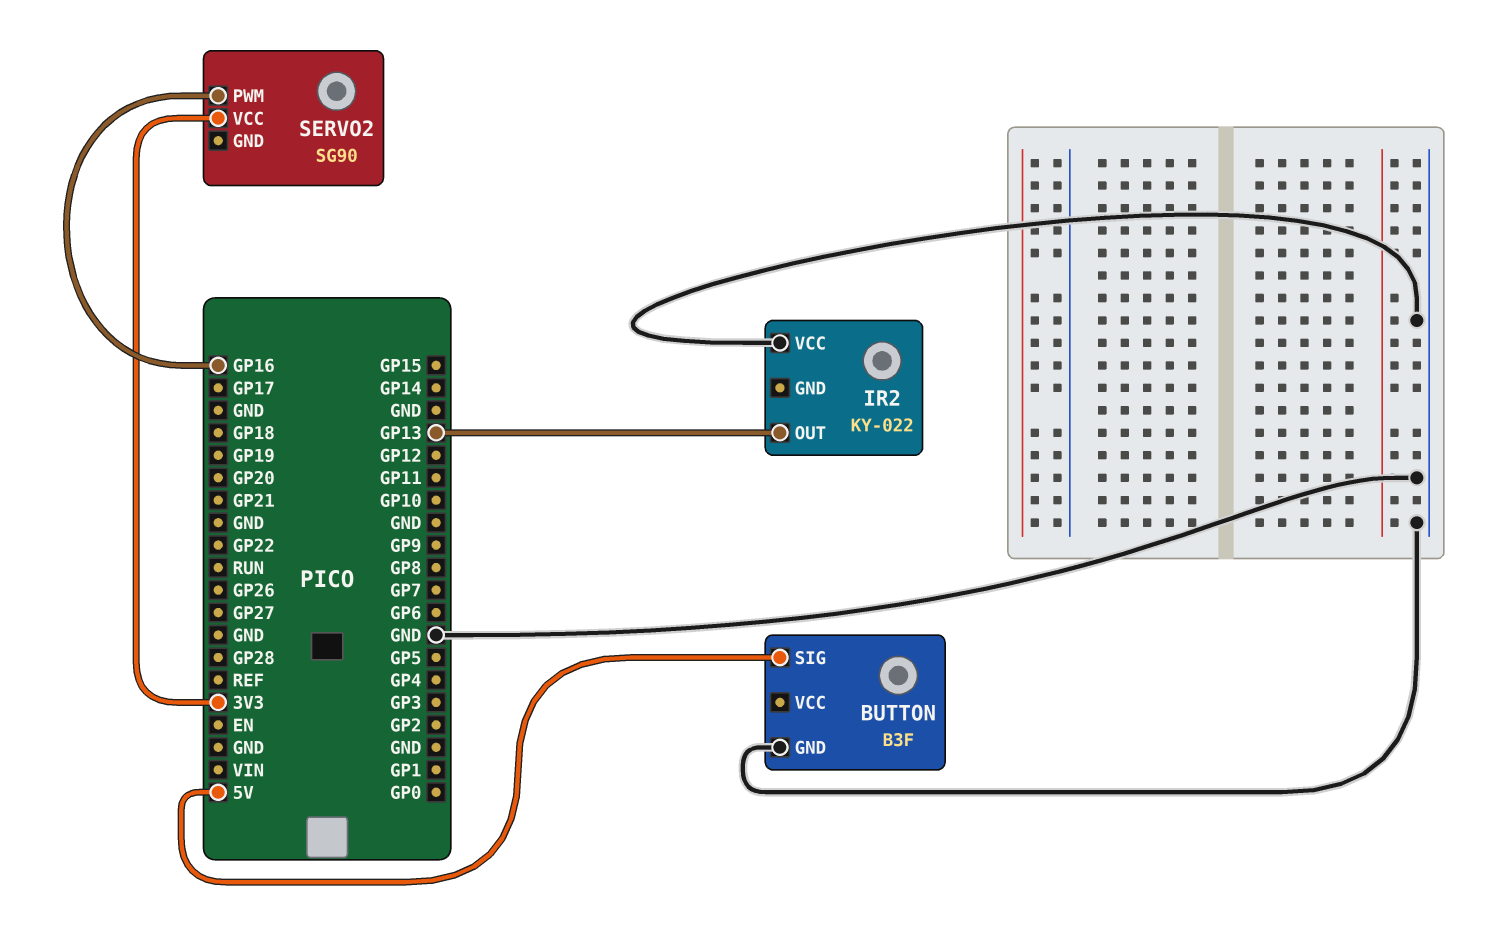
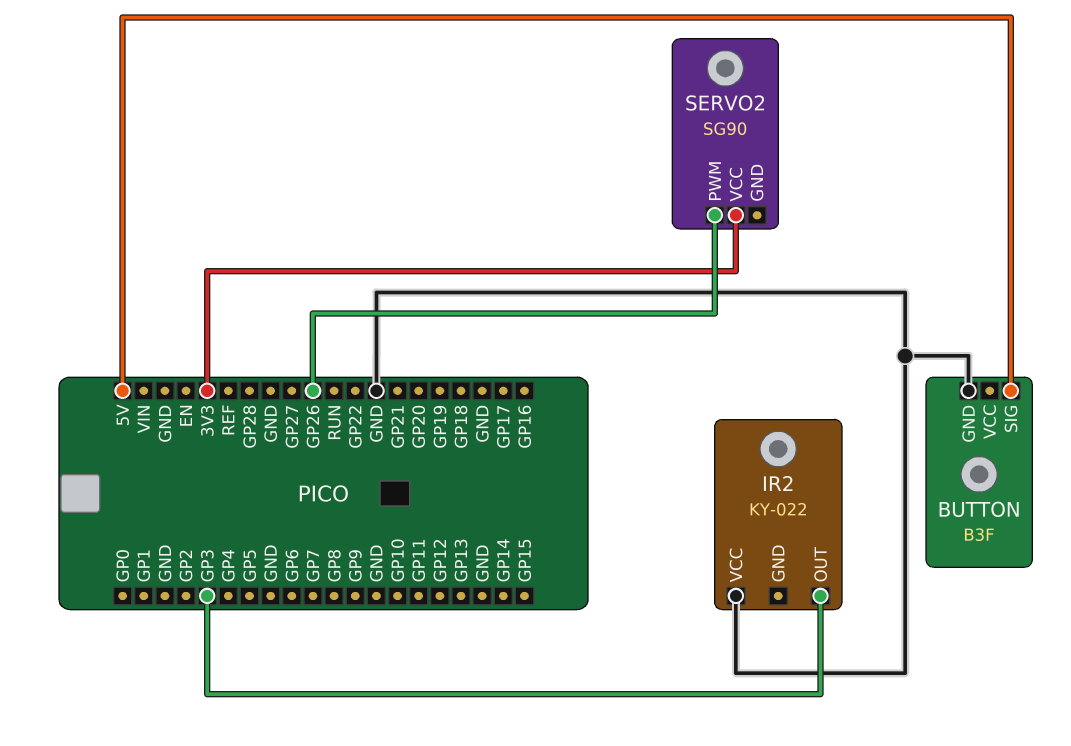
IR2 pin OUT: GP13 -> GP3
SERVO2 pin PWM: GP16 -> GP26

